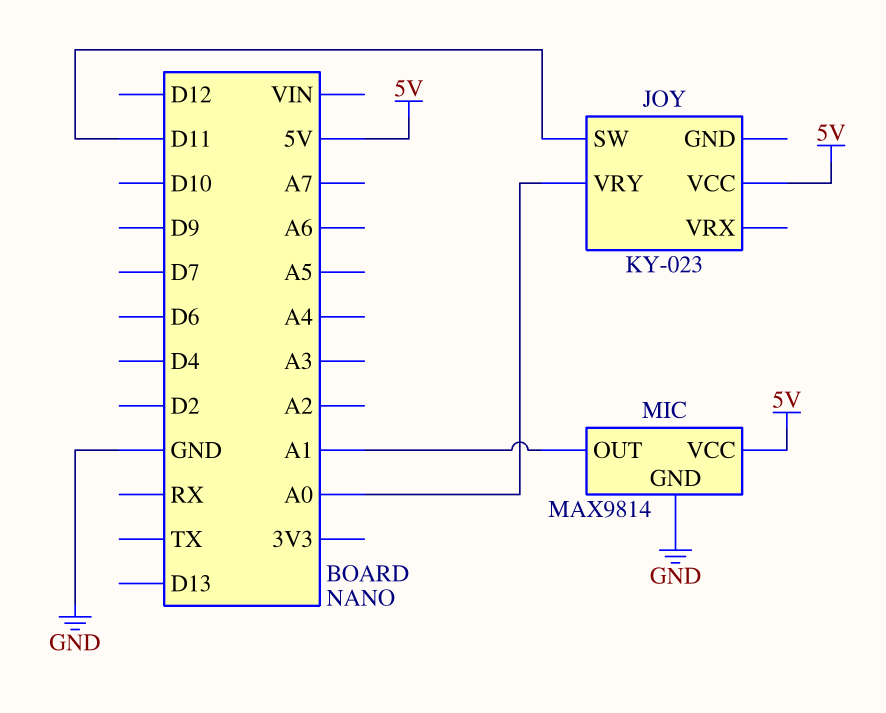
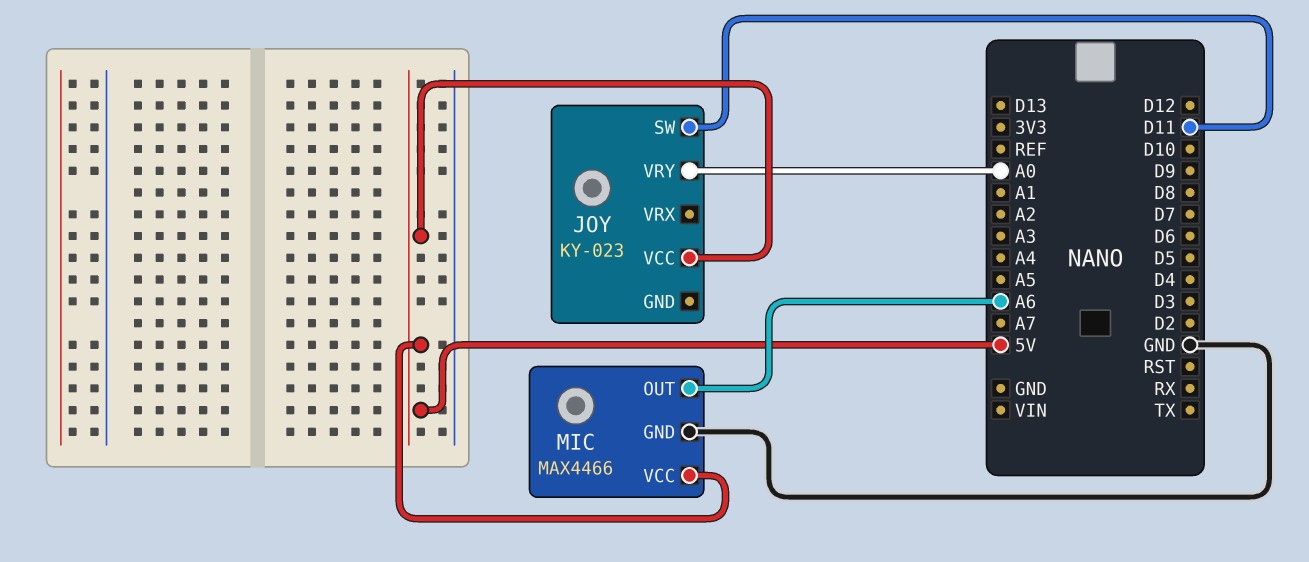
MIC: MAX9814 -> MAX4466
MIC pin OUT: A1 -> A6

